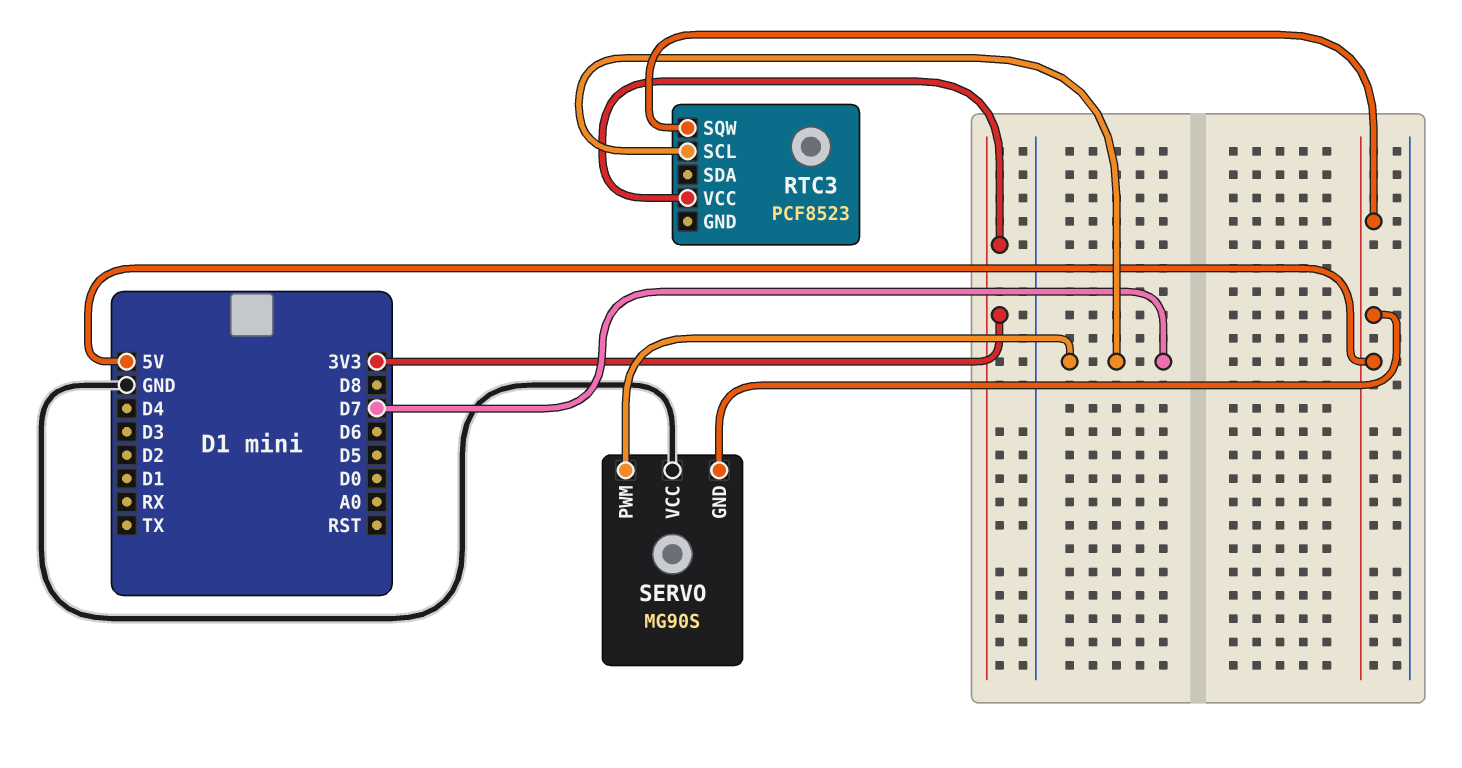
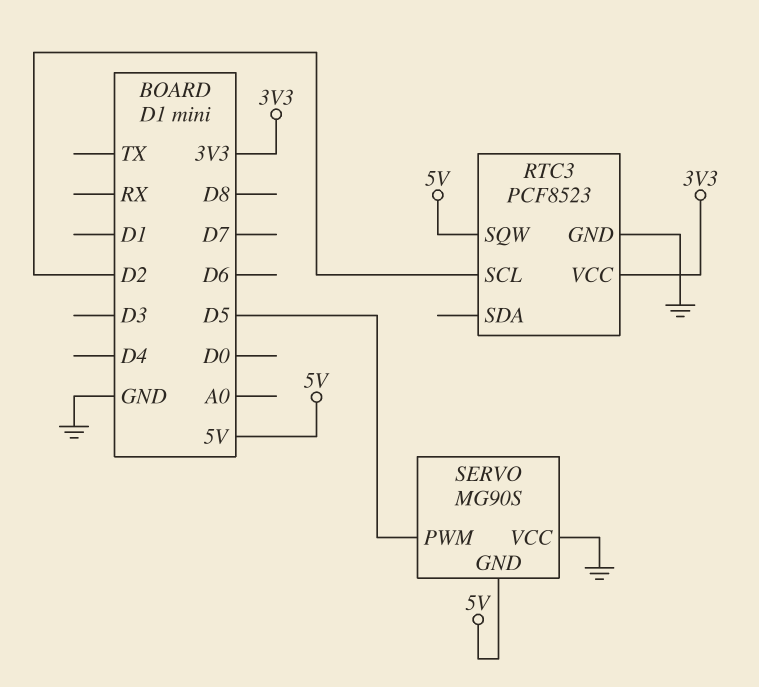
RTC3 pin GND: none -> GND
RTC3 pin SCL: D7 -> D2
SERVO pin PWM: D7 -> D5

